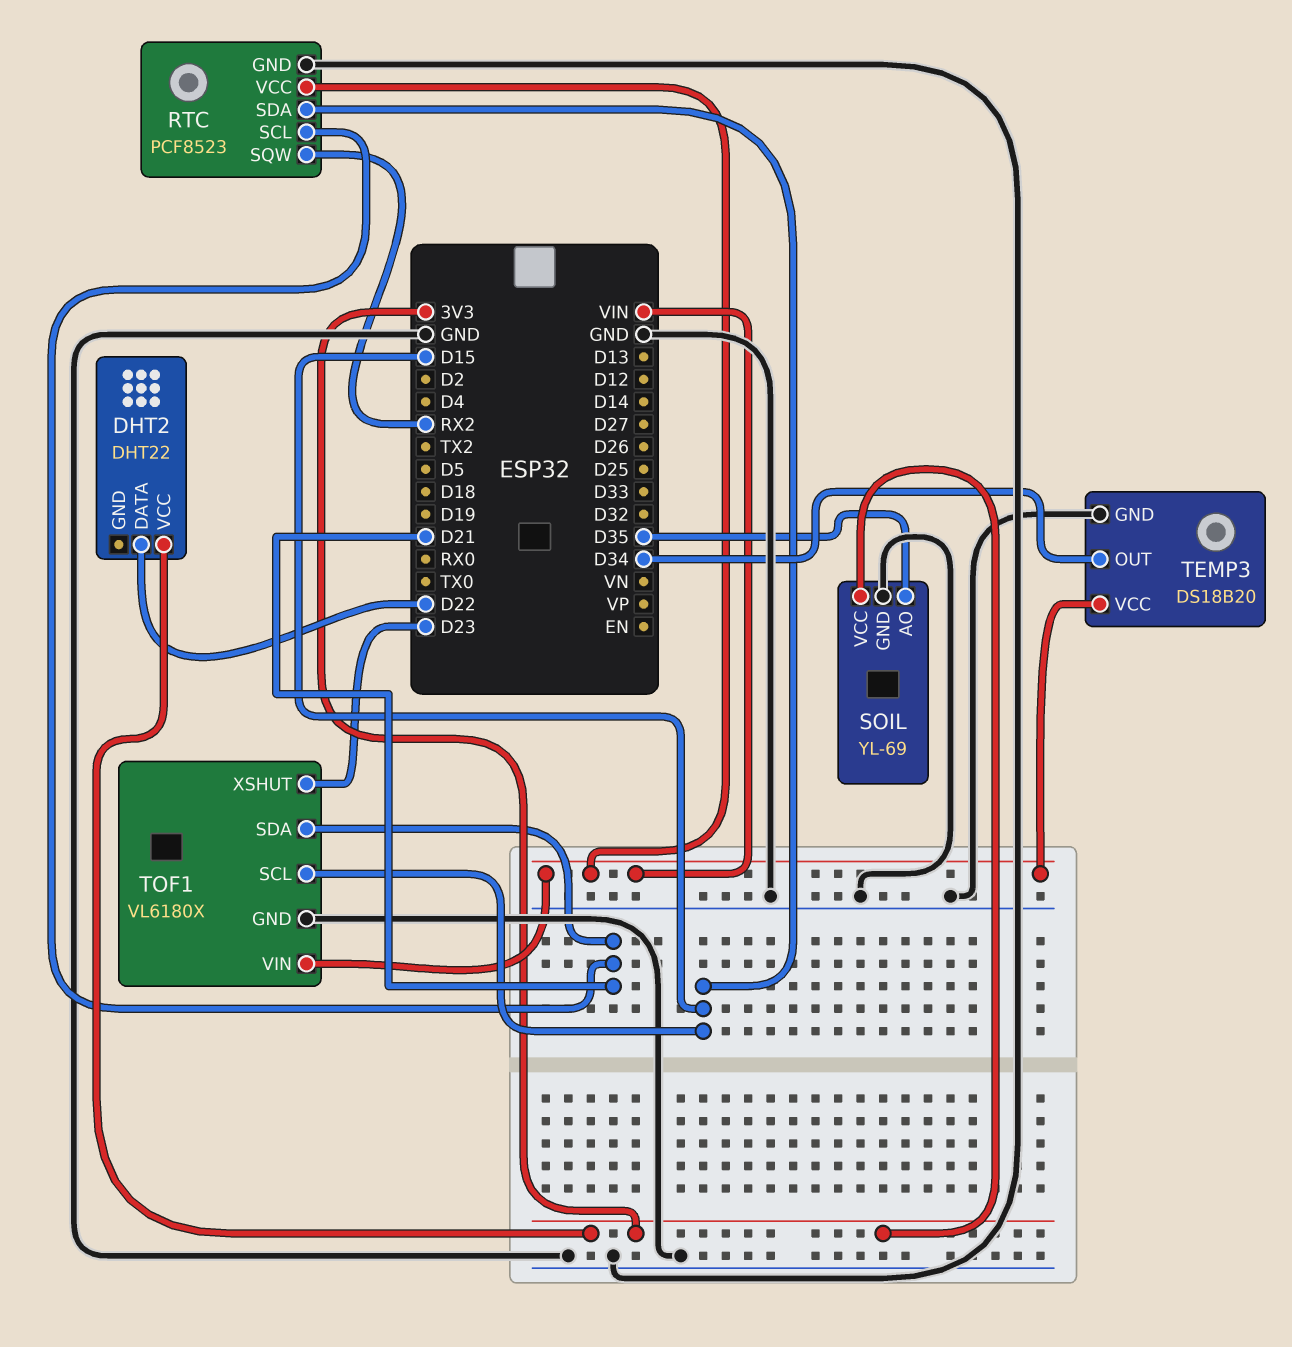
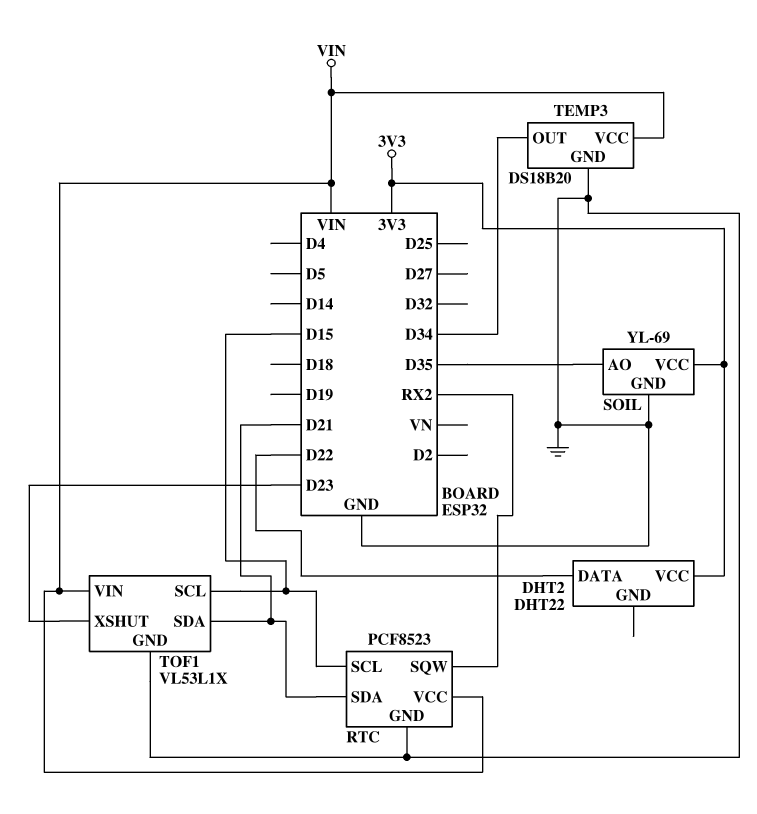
RTC pin SCL: D21 -> D15
RTC pin SDA: D15 -> D21
TOF1: VL6180X -> VL53L1X

